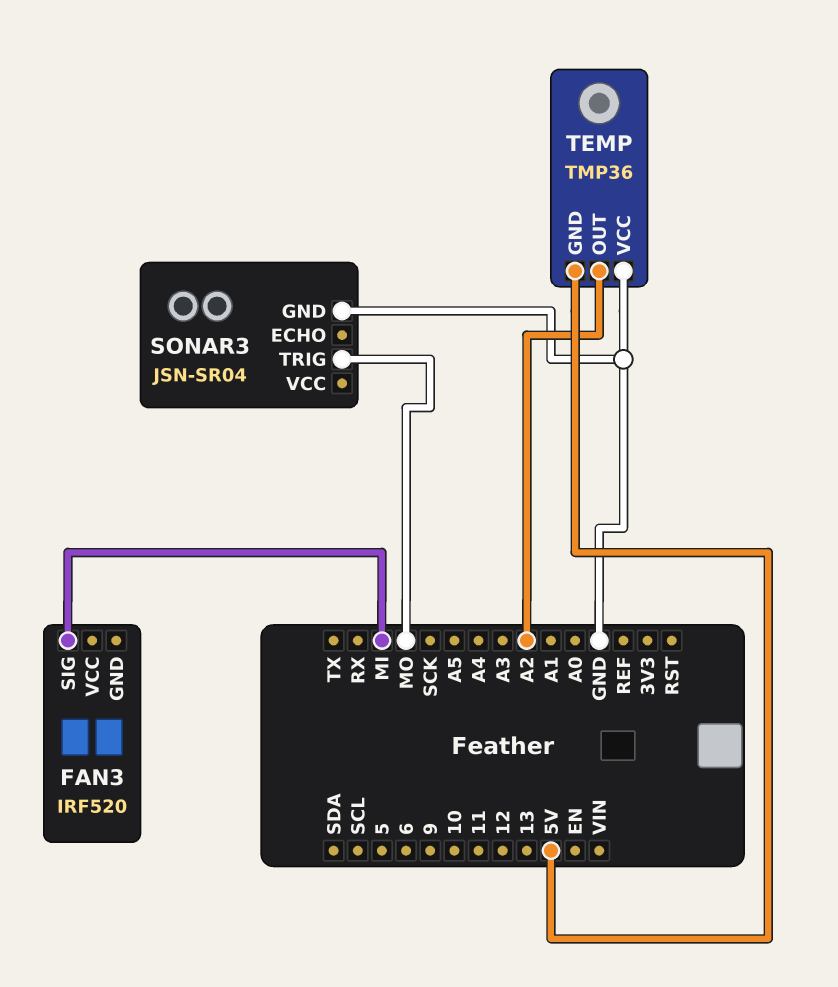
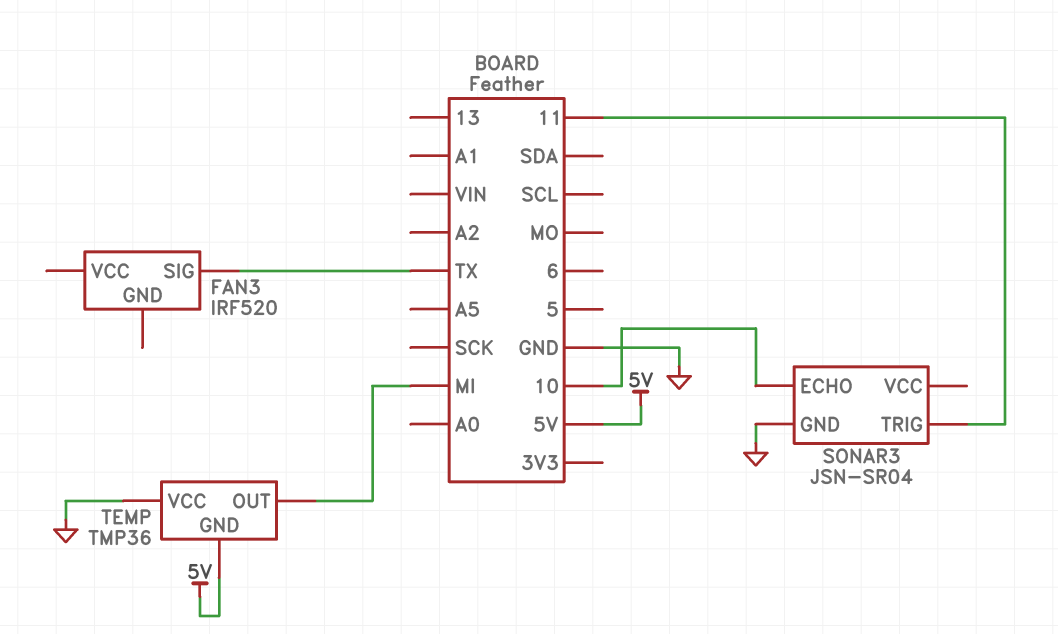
FAN3 pin SIG: MI -> TX
SONAR3 pin ECHO: none -> 10
SONAR3 pin TRIG: MO -> 11
TEMP pin OUT: A2 -> MI

